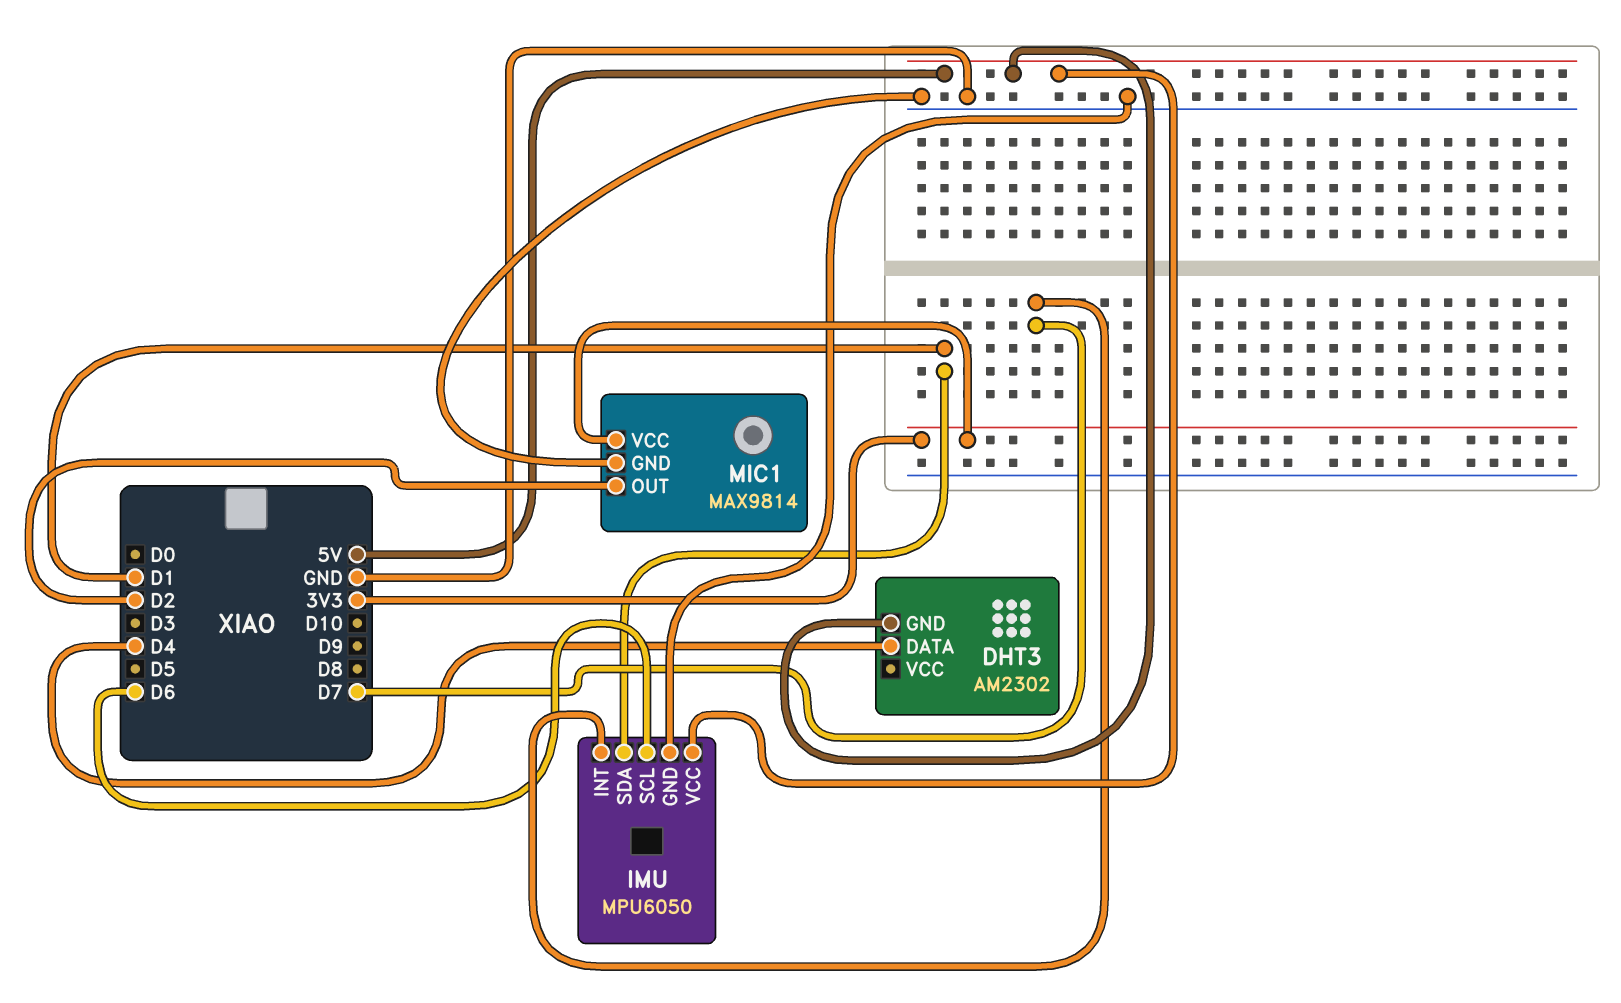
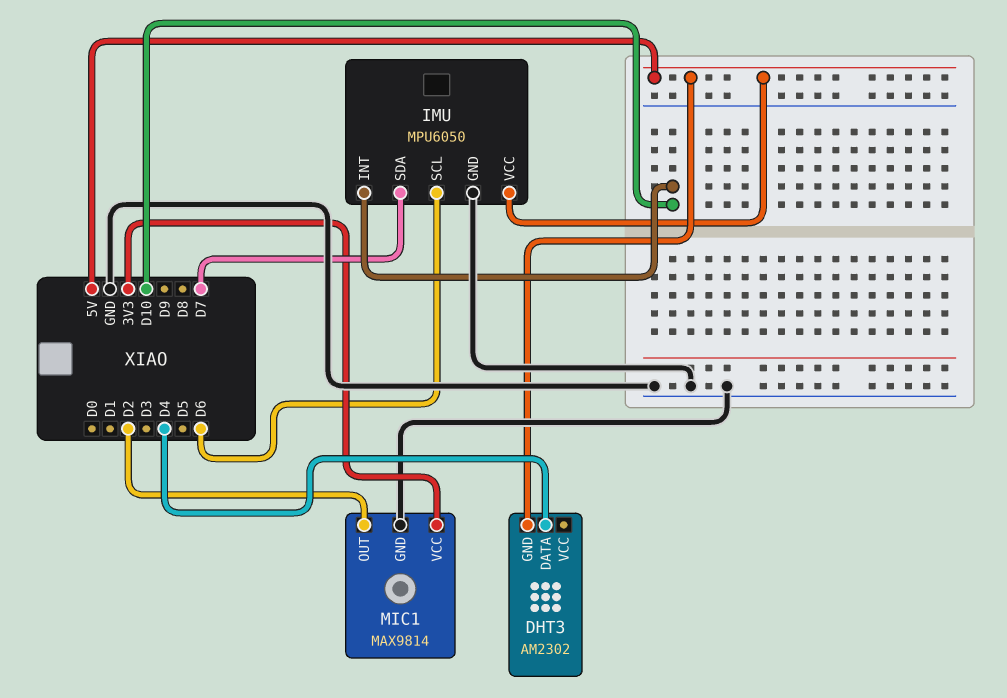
IMU pin INT: D7 -> D10
IMU pin SDA: D1 -> D7

